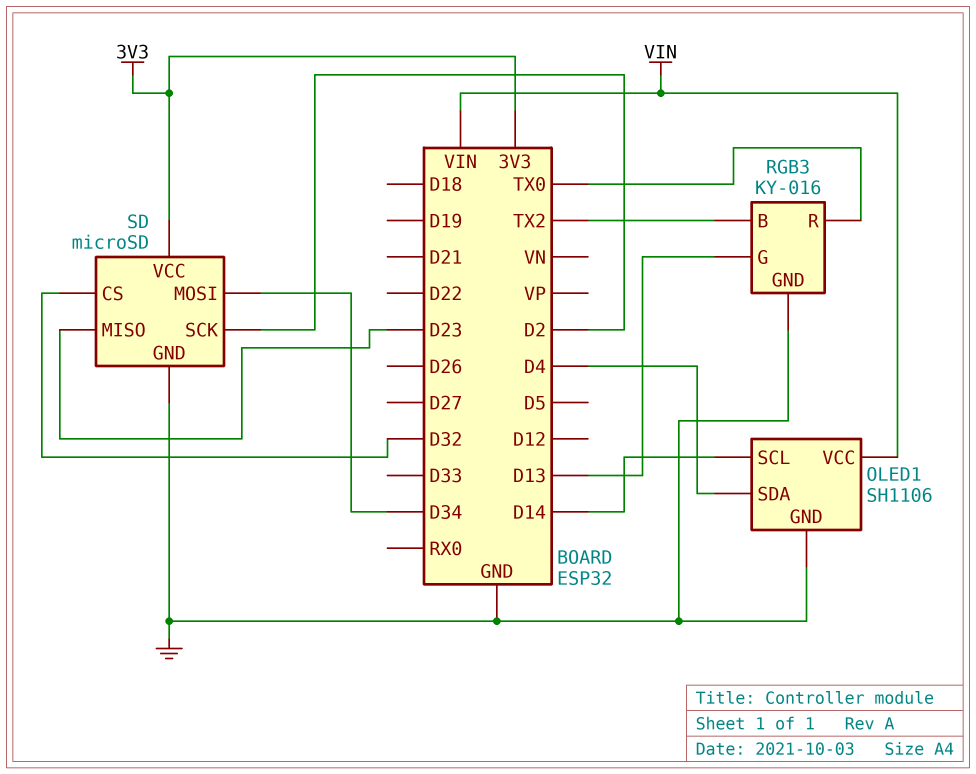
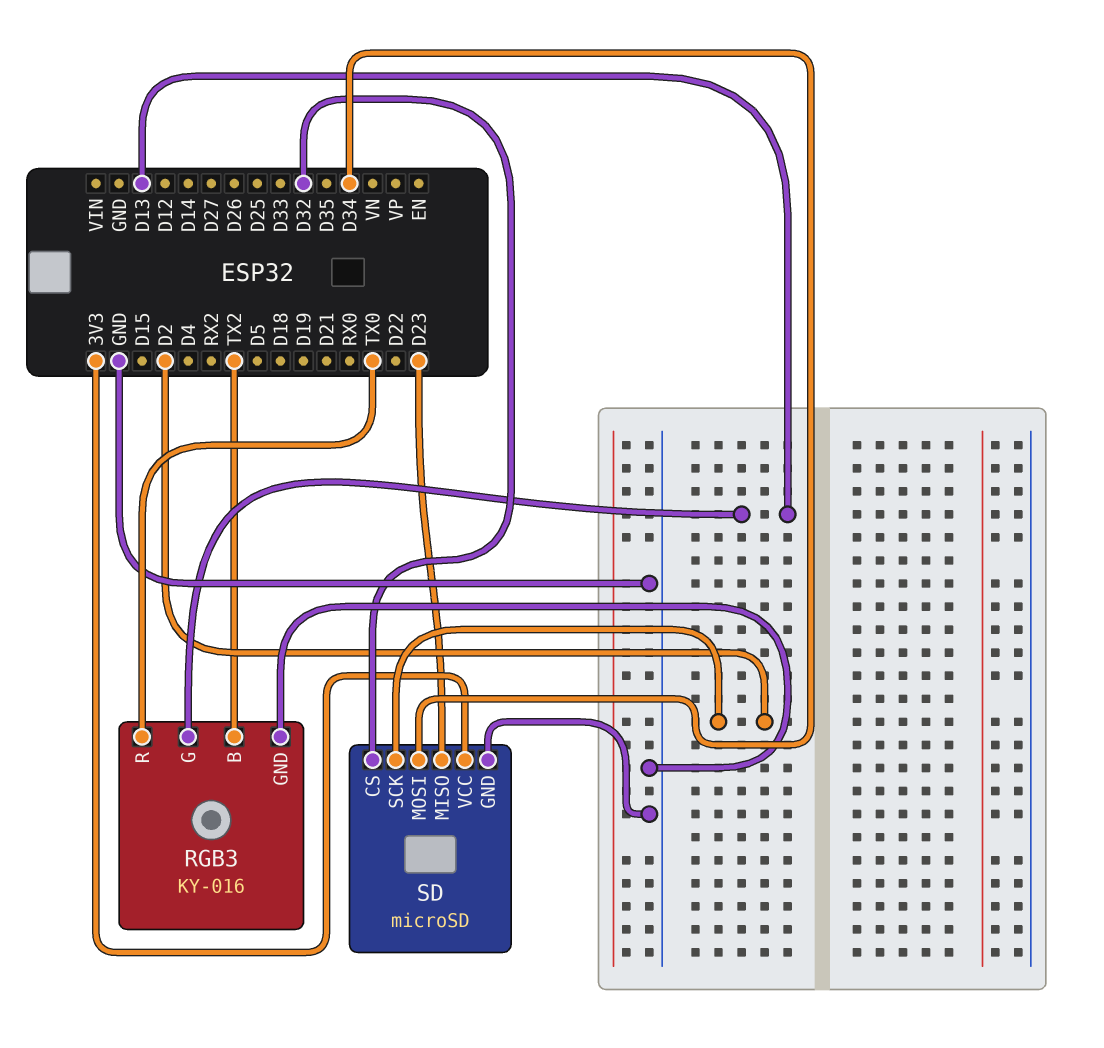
OLED1: SH1106 -> none
OLED1 pin GND: GND -> none
OLED1 pin SCL: D14 -> none
OLED1 pin SDA: D4 -> none
OLED1 pin VCC: VIN -> none

